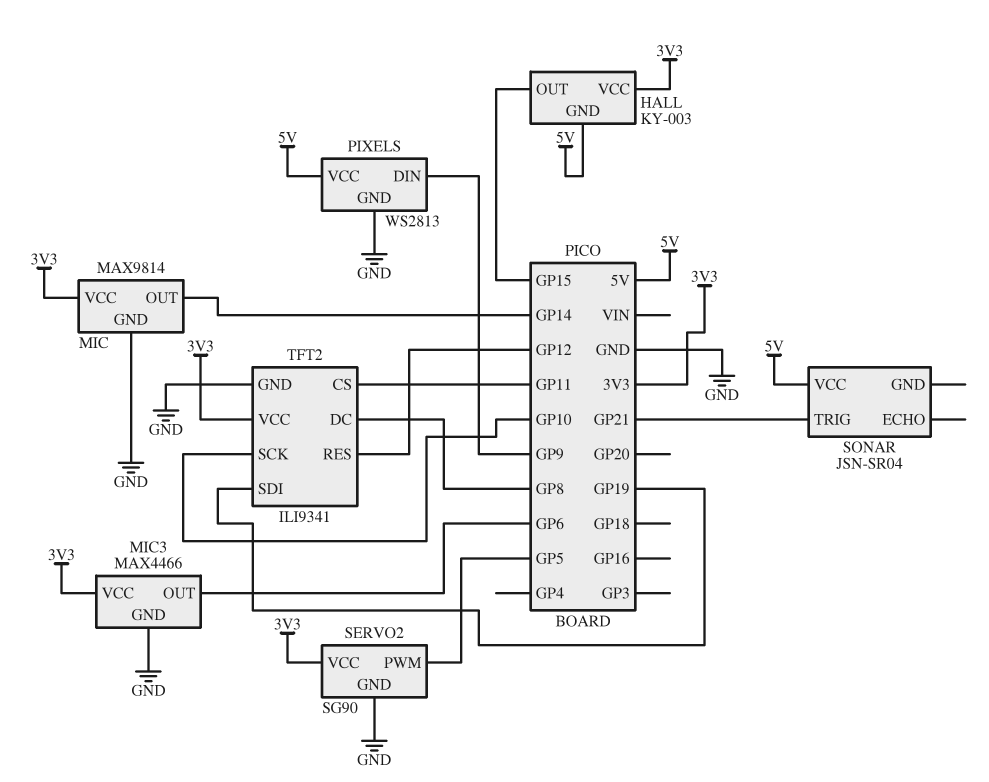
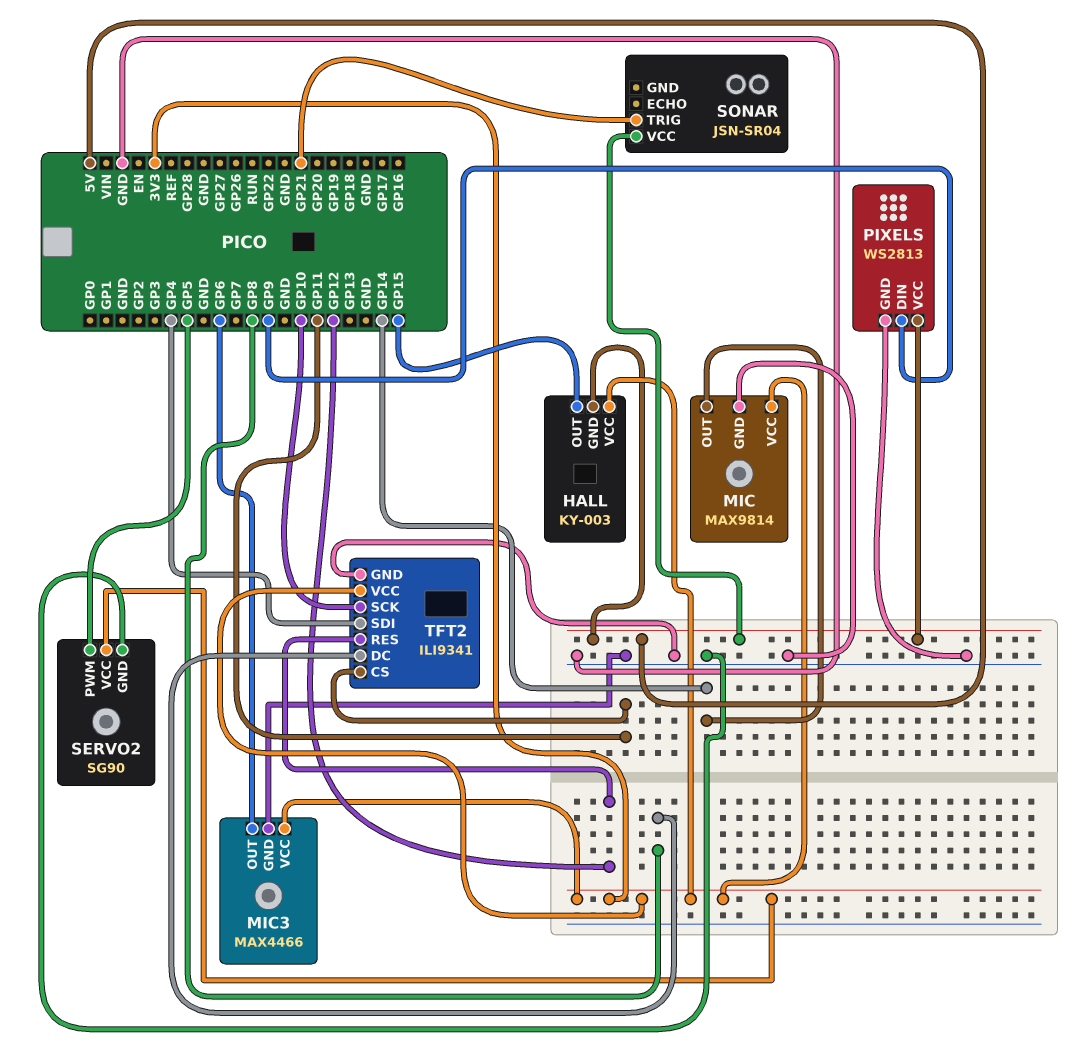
TFT2 pin SDI: GP19 -> GP4

